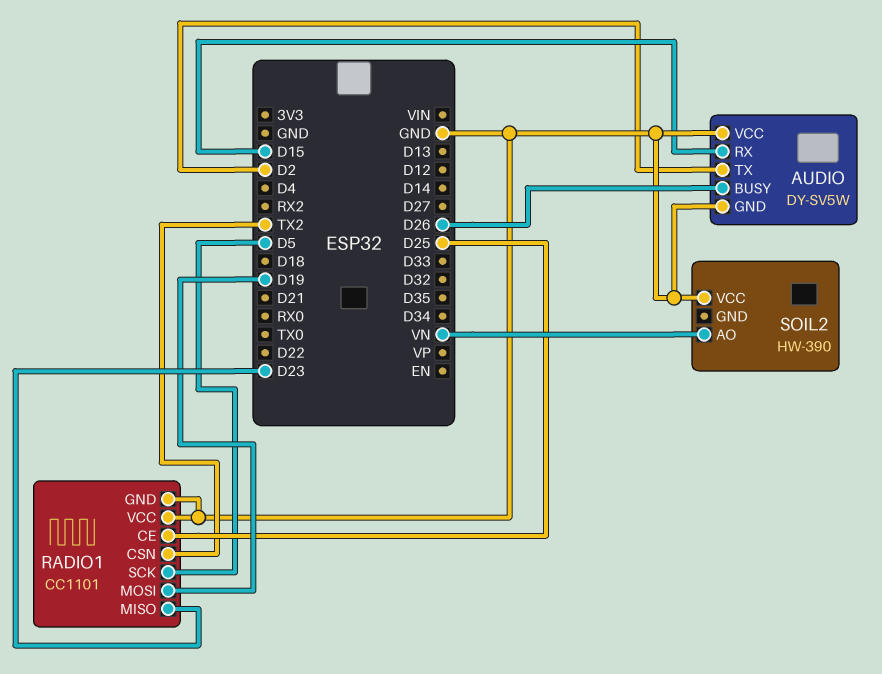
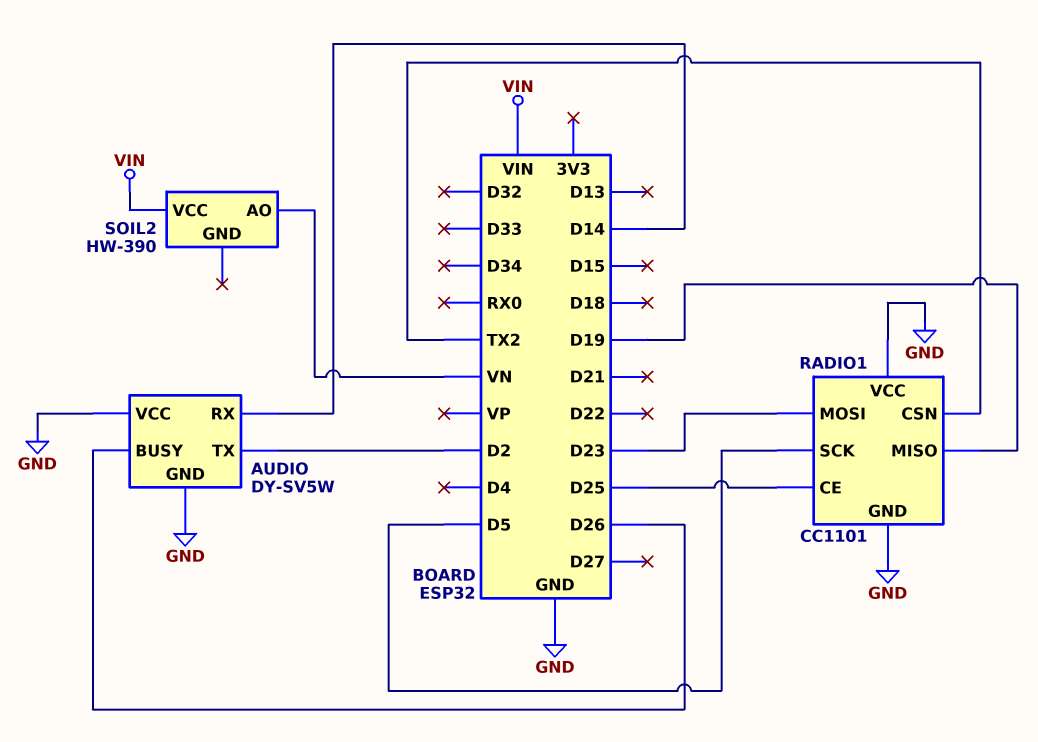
AUDIO pin RX: D15 -> D14
RADIO1 pin MISO: D23 -> D19
RADIO1 pin MOSI: D19 -> D23
SOIL2 pin VCC: GND -> VIN

